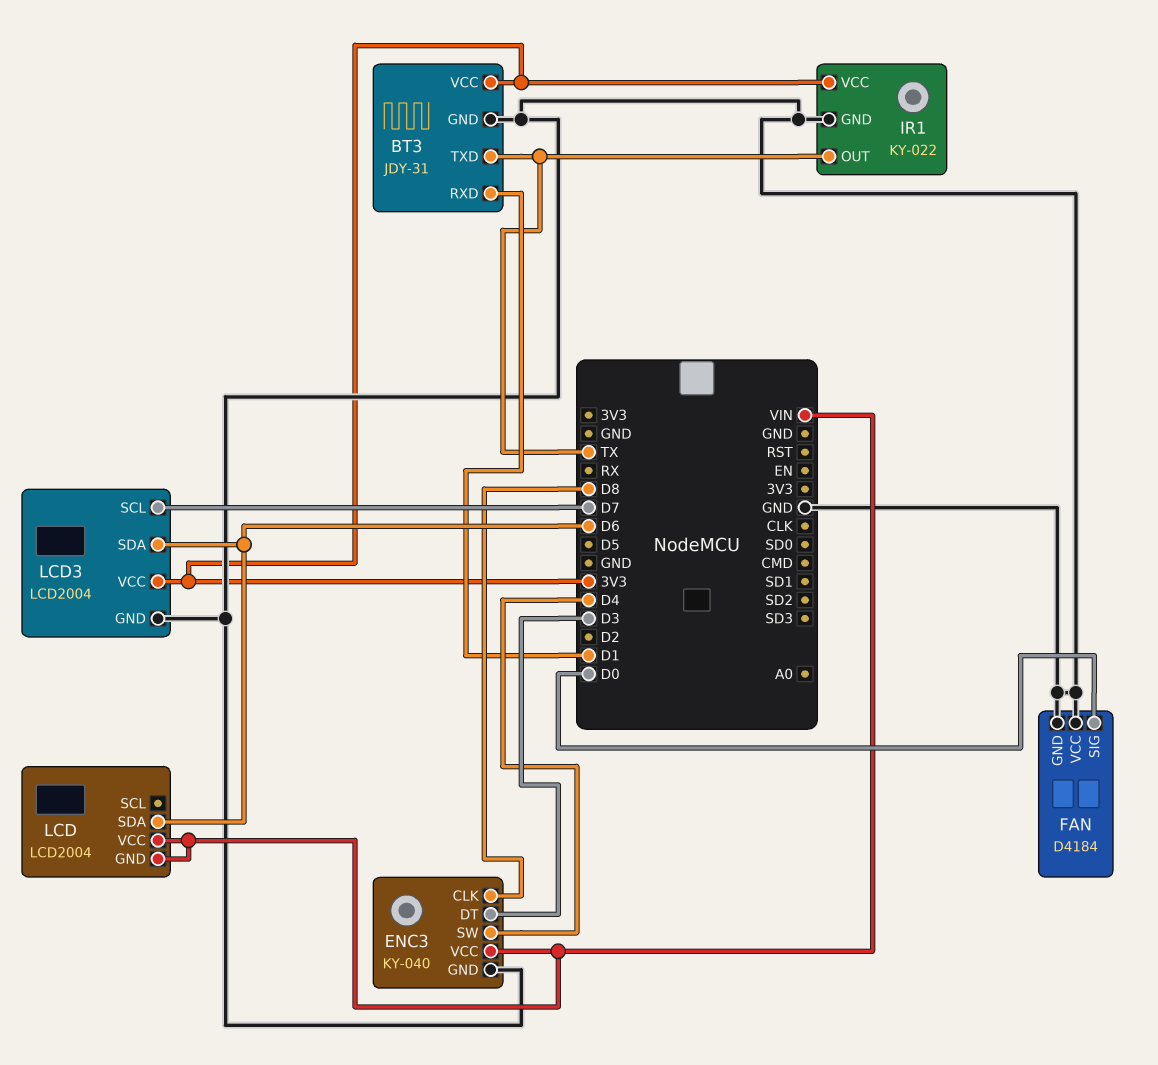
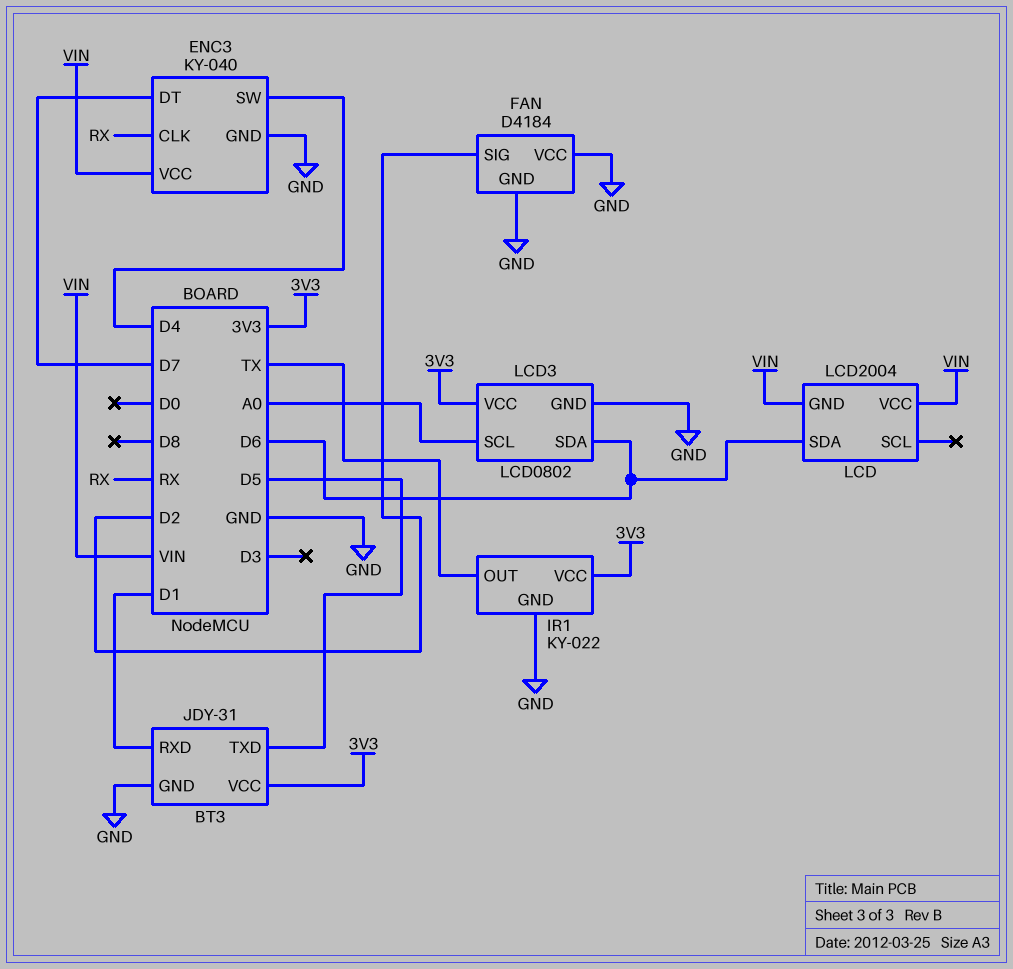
BT3 pin TXD: TX -> D5
ENC3 pin CLK: D8 -> RX
ENC3 pin DT: D3 -> D7
FAN pin SIG: D0 -> D2
LCD3: LCD2004 -> LCD0802
LCD3 pin SCL: D7 -> A0

